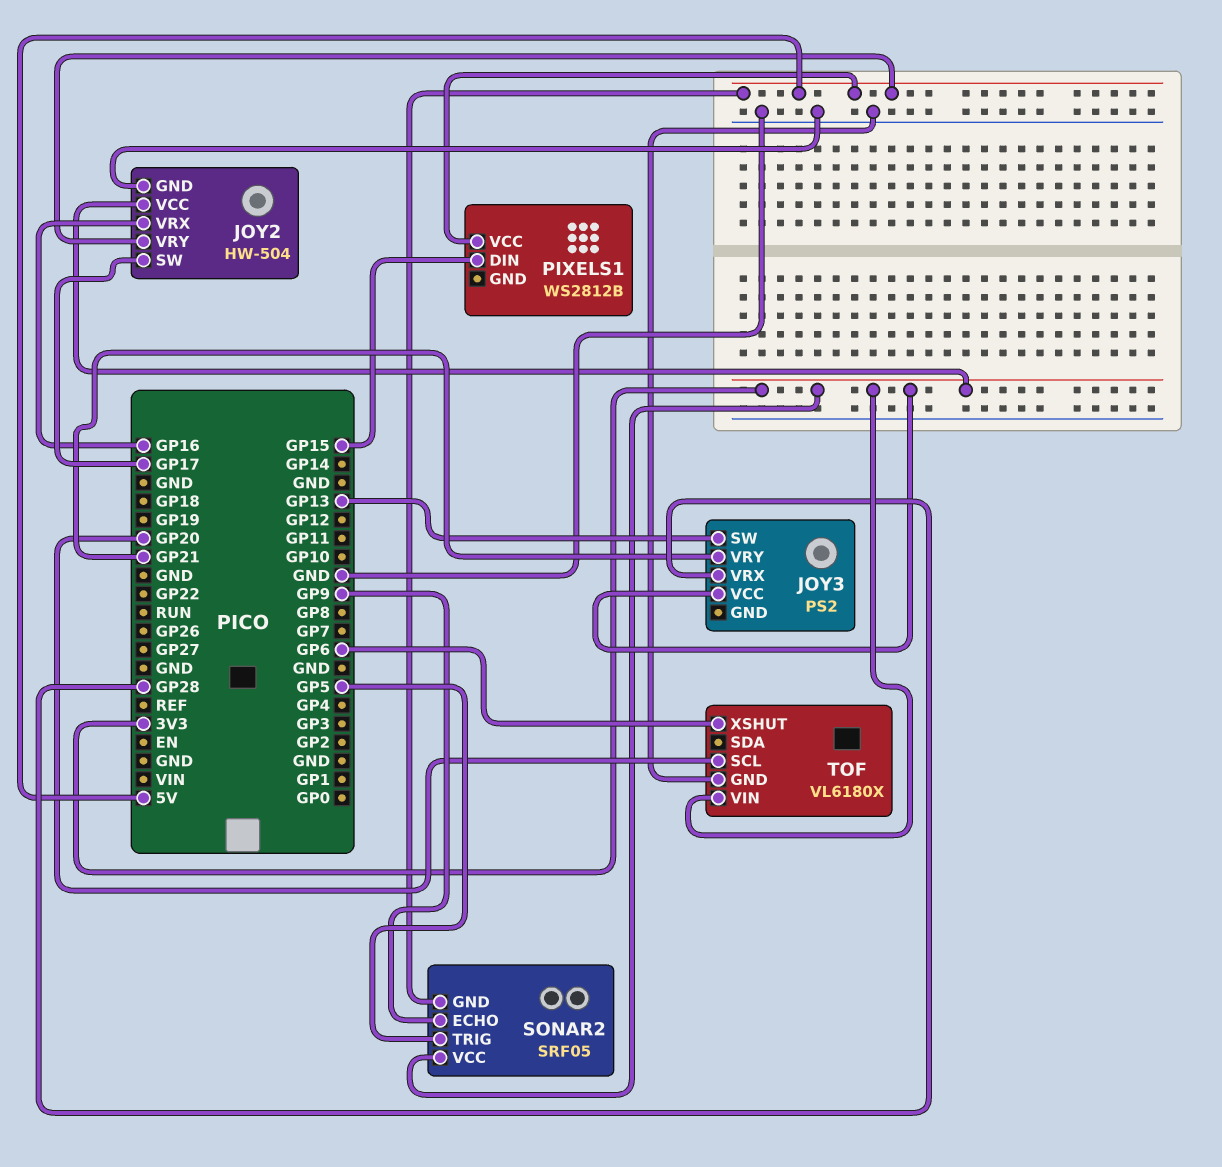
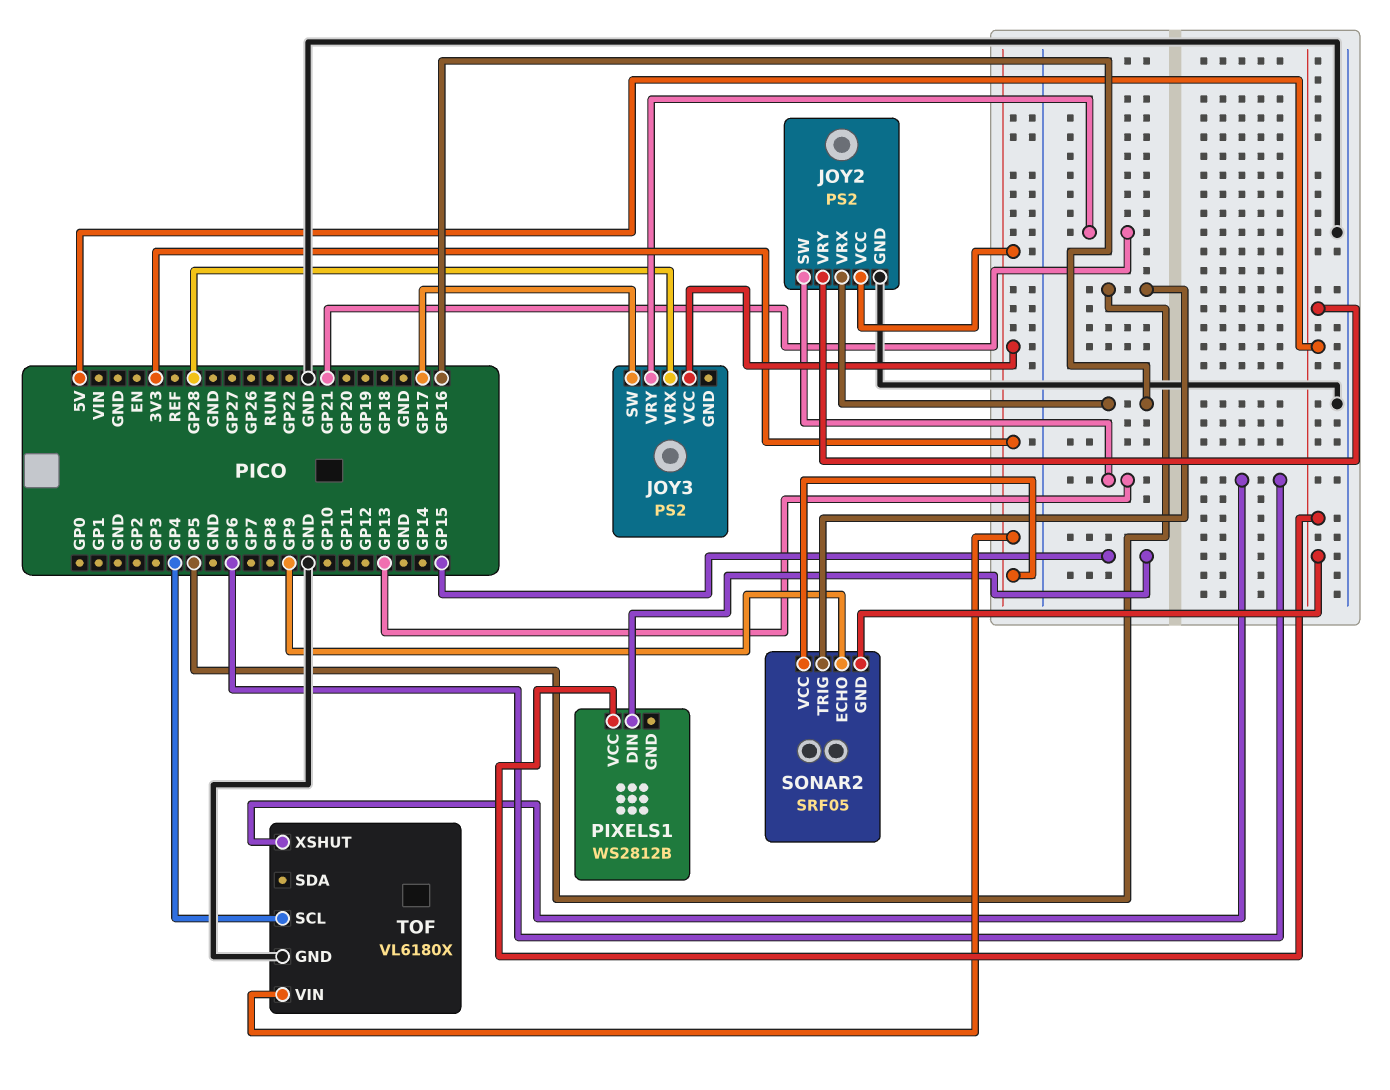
JOY2: HW-504 -> PS2
JOY2 pin SW: GP17 -> GP13
JOY3 pin SW: GP13 -> GP17
TOF pin SCL: GP20 -> GP4

